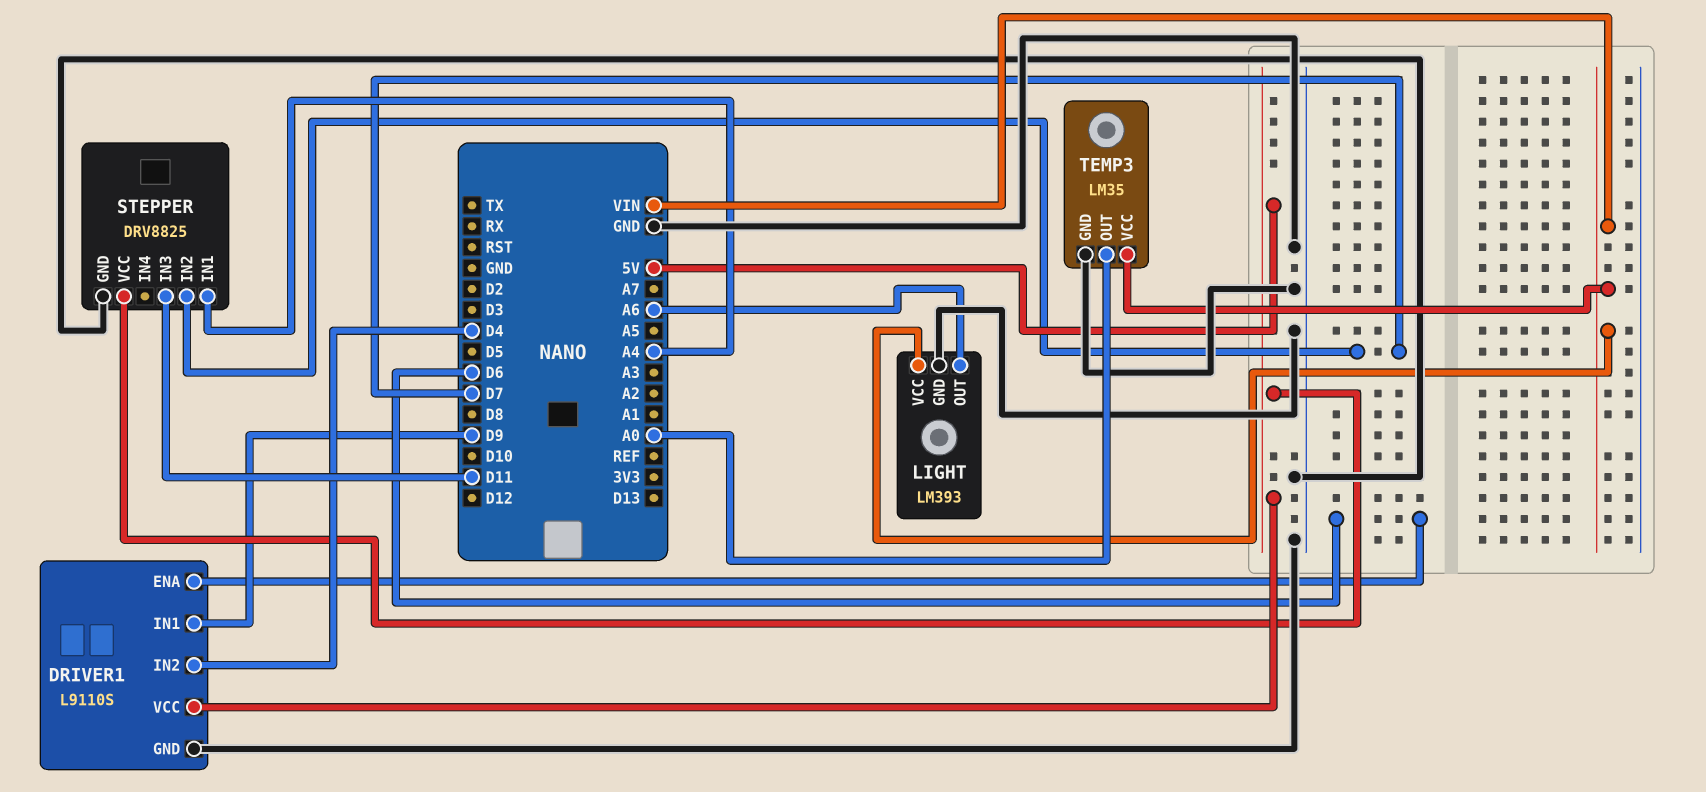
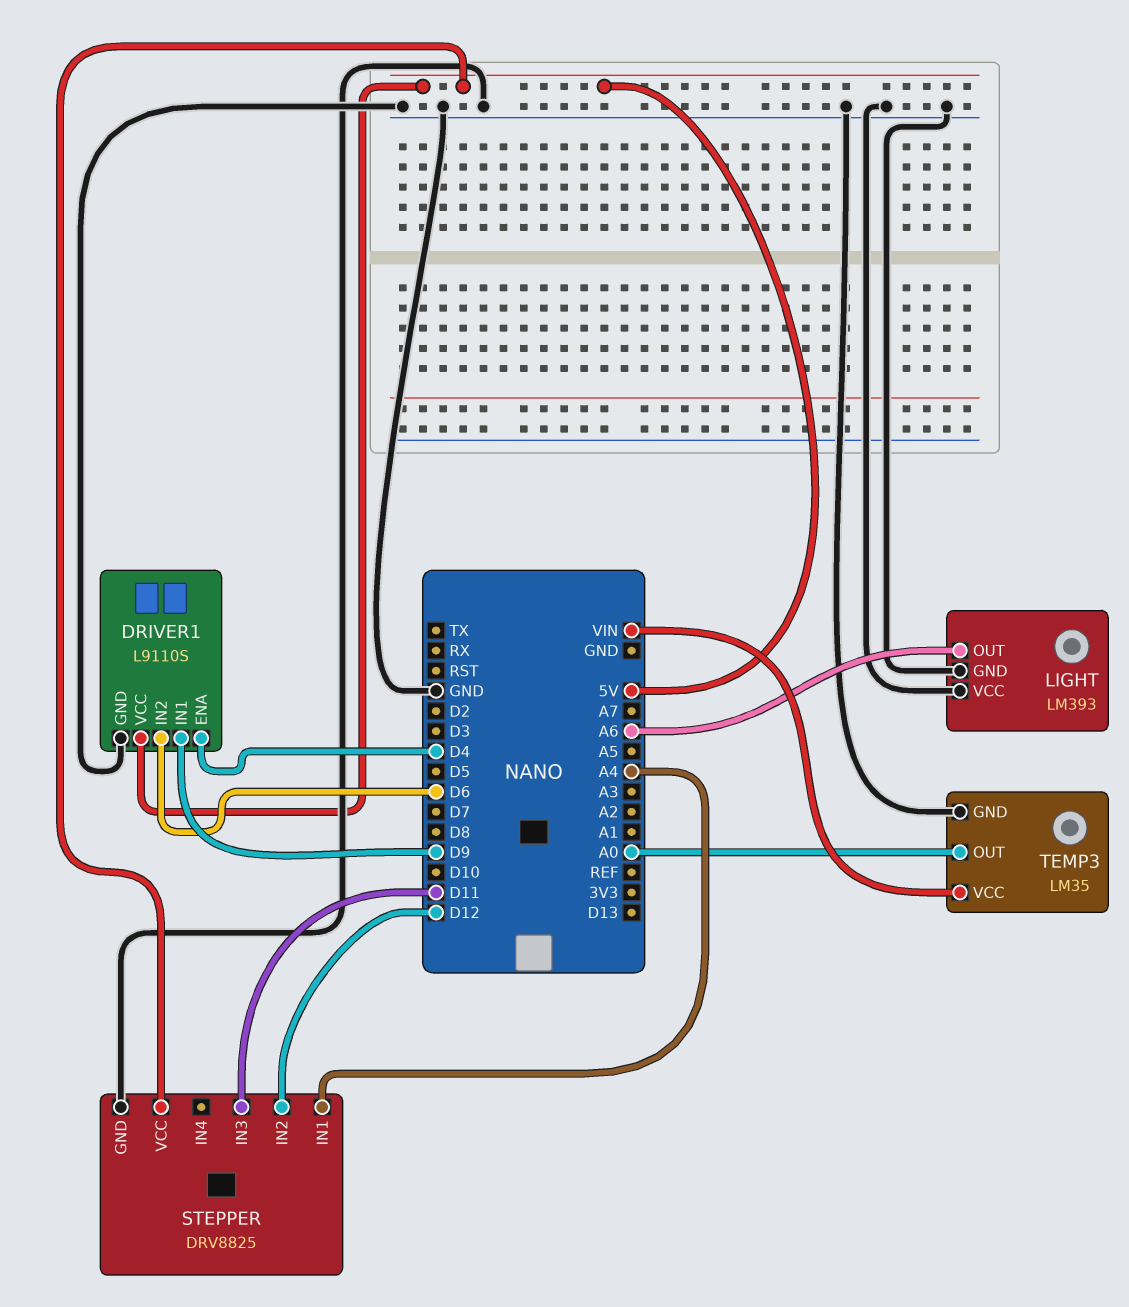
DRIVER1 pin ENA: D6 -> D4
DRIVER1 pin IN2: D4 -> D6
LIGHT pin VCC: VIN -> GND
STEPPER pin IN2: D7 -> D12

